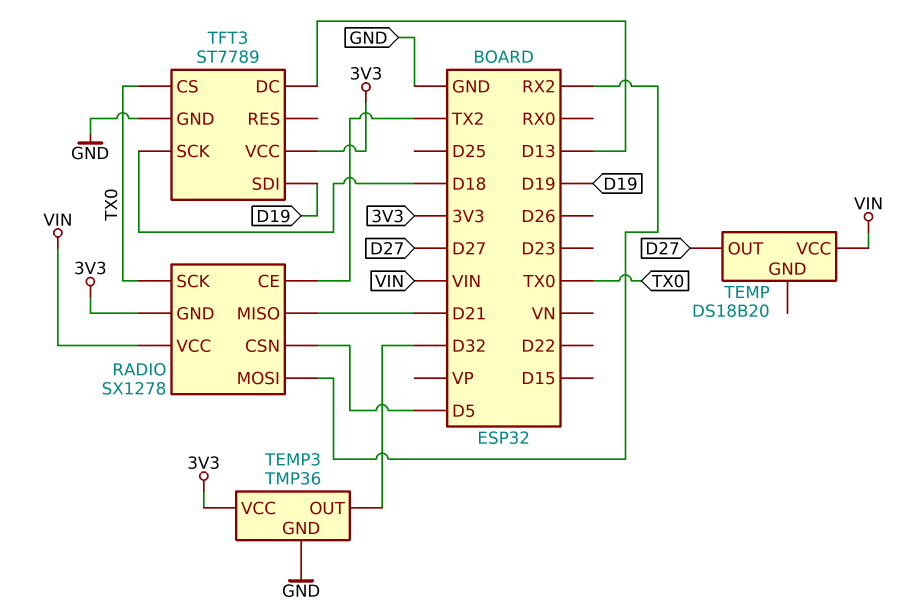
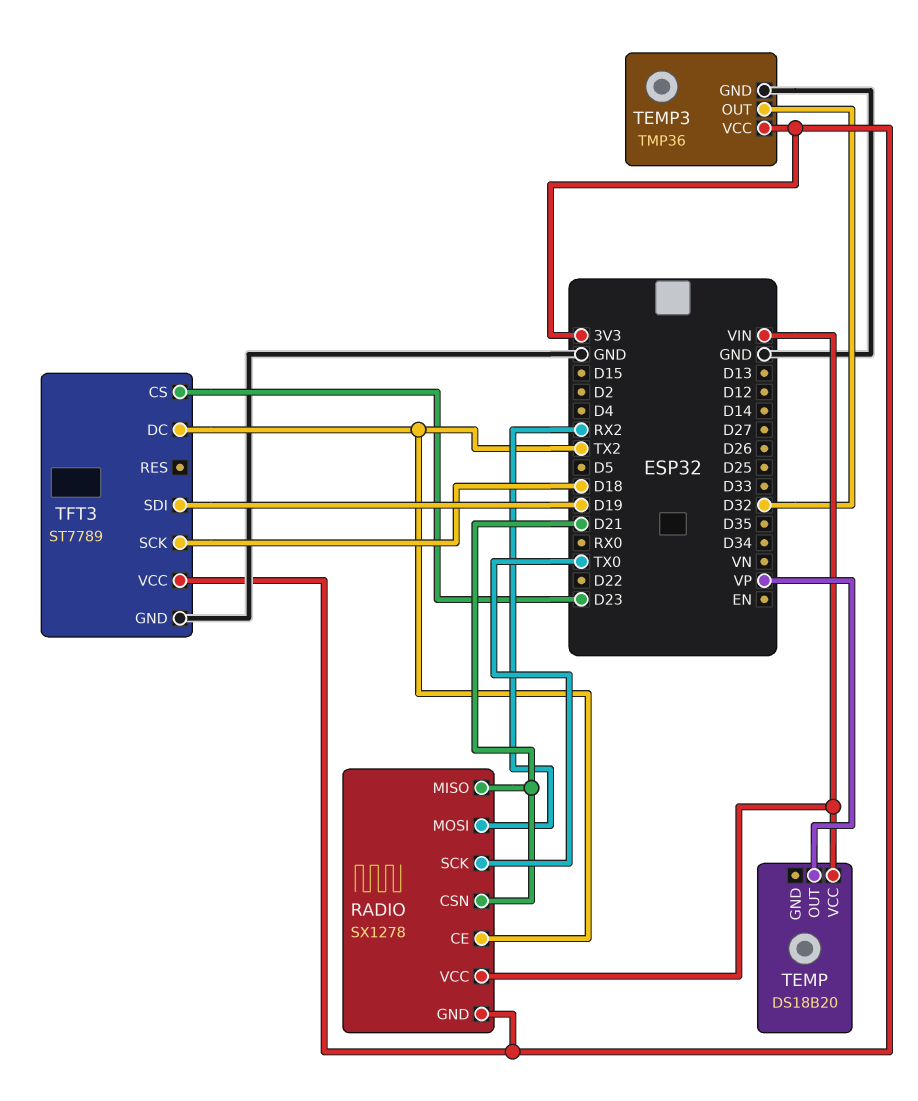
RADIO pin CSN: D5 -> D21
TEMP pin OUT: D27 -> VP
TFT3 pin CS: TX0 -> D23
TFT3 pin DC: D13 -> TX2

